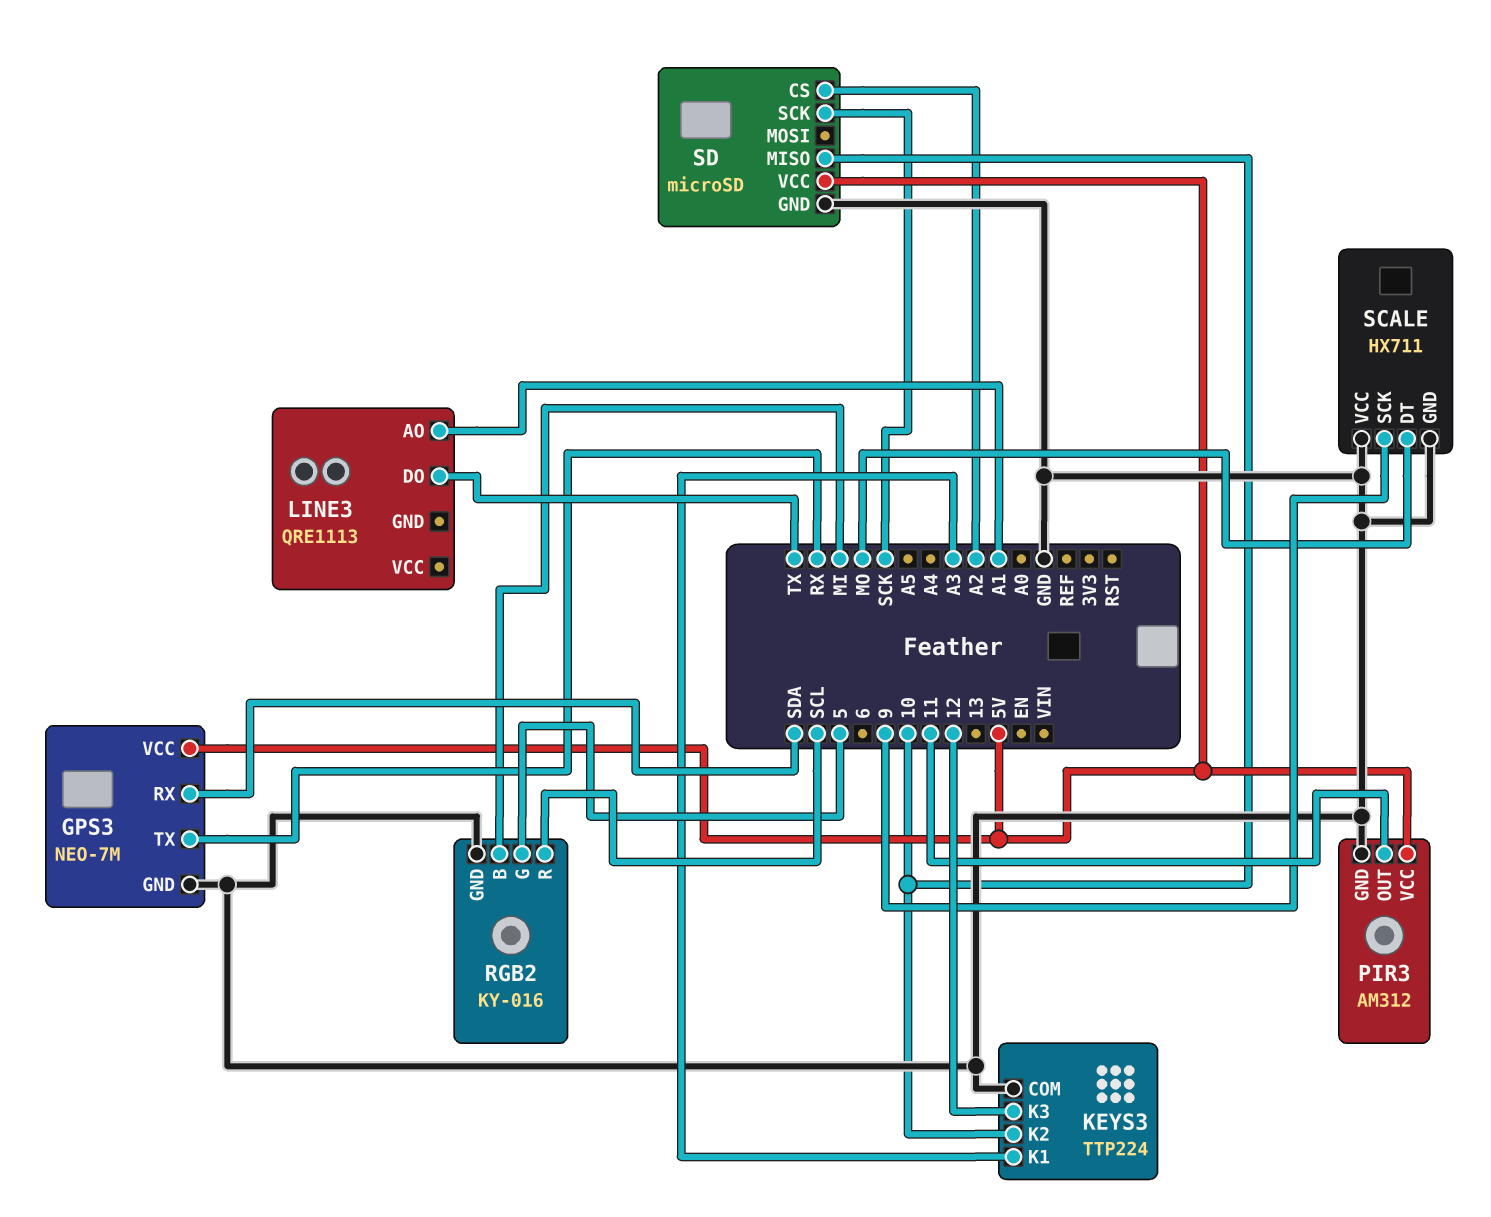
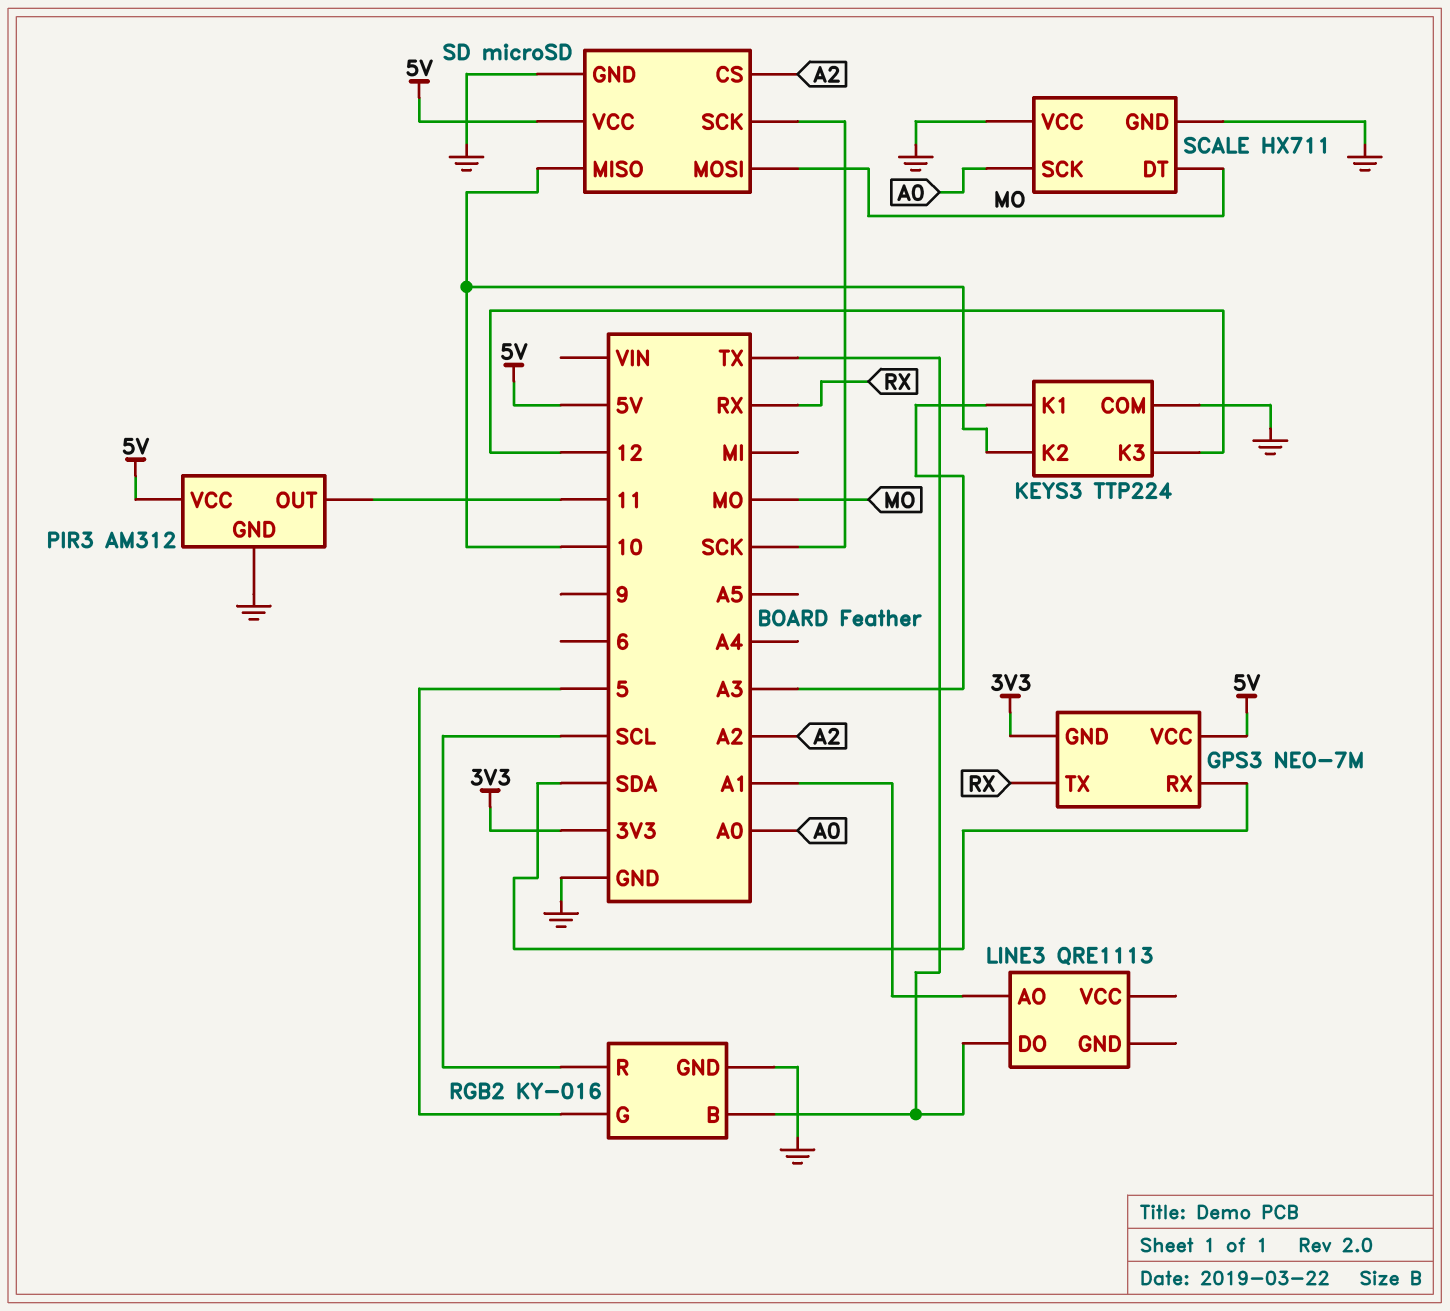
GPS3 pin GND: GND -> 3V3
RGB2 pin B: MI -> TX
SCALE pin SCK: 9 -> A0
SD pin MOSI: none -> MO

